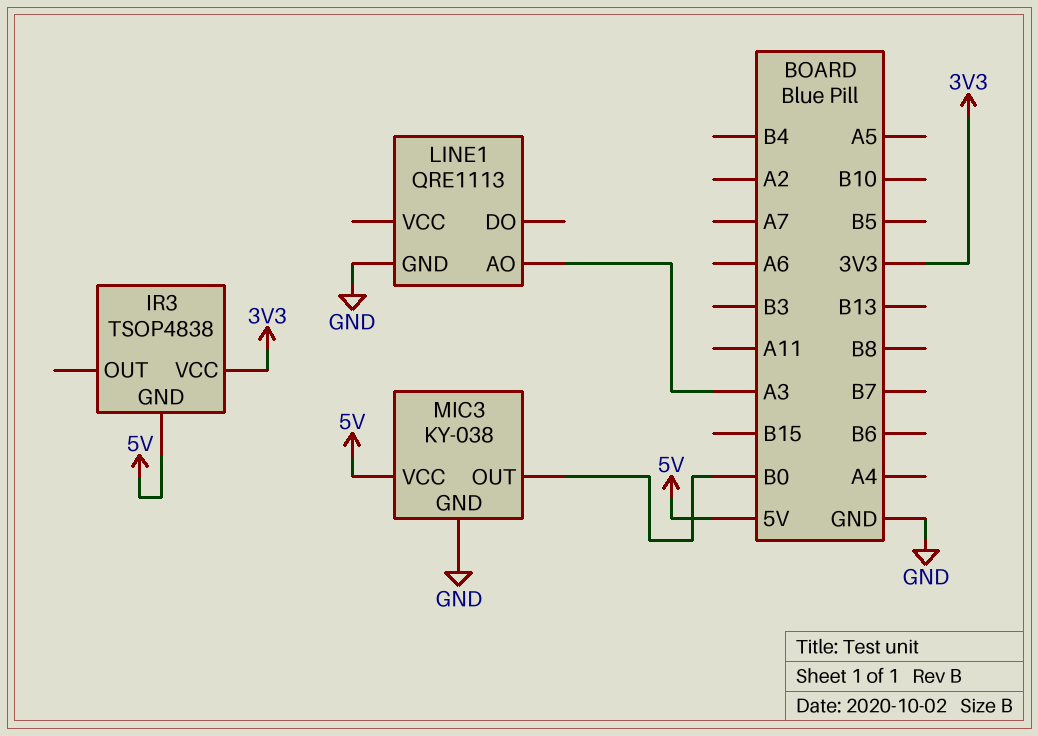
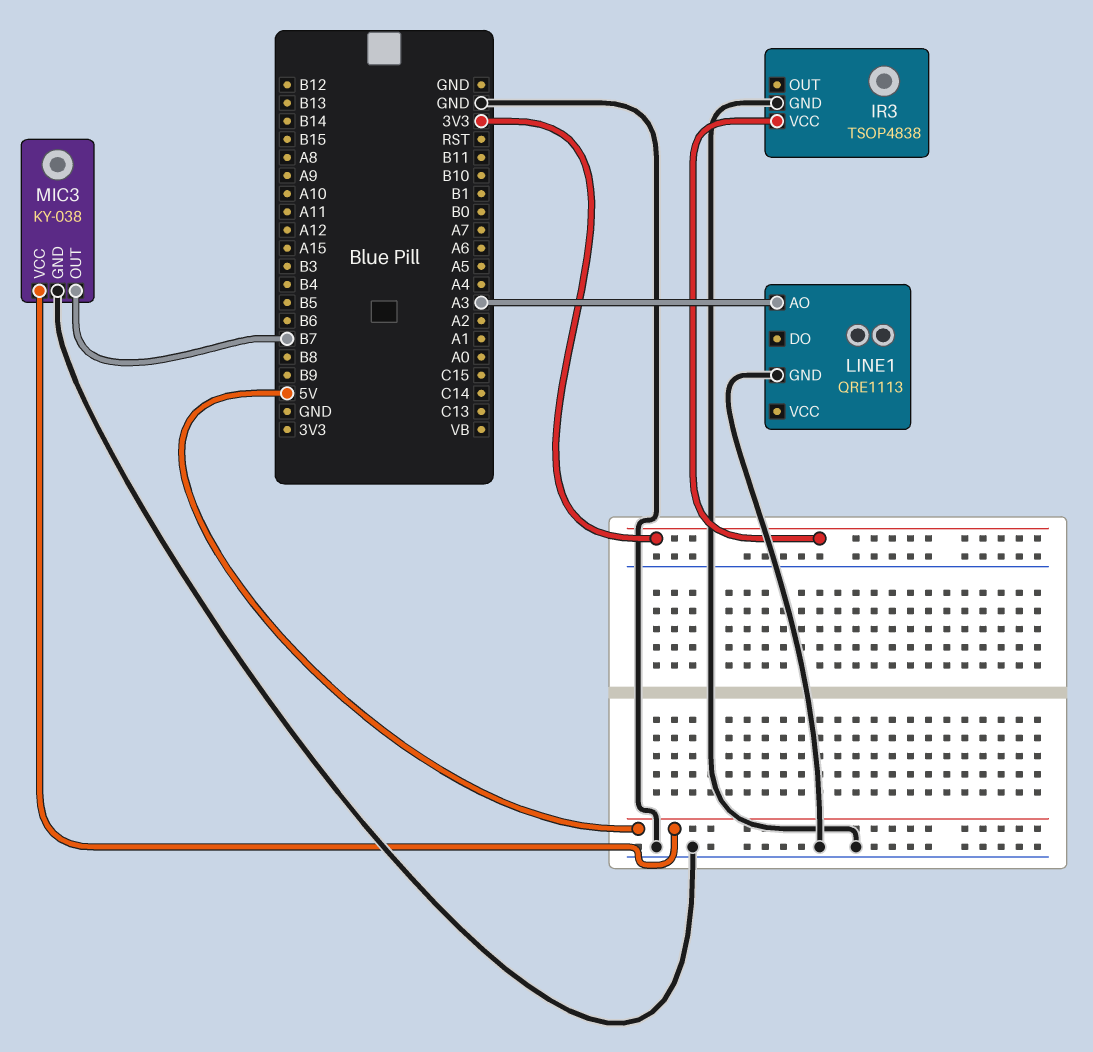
IR3 pin GND: 5V -> GND
MIC3 pin OUT: B0 -> B7

